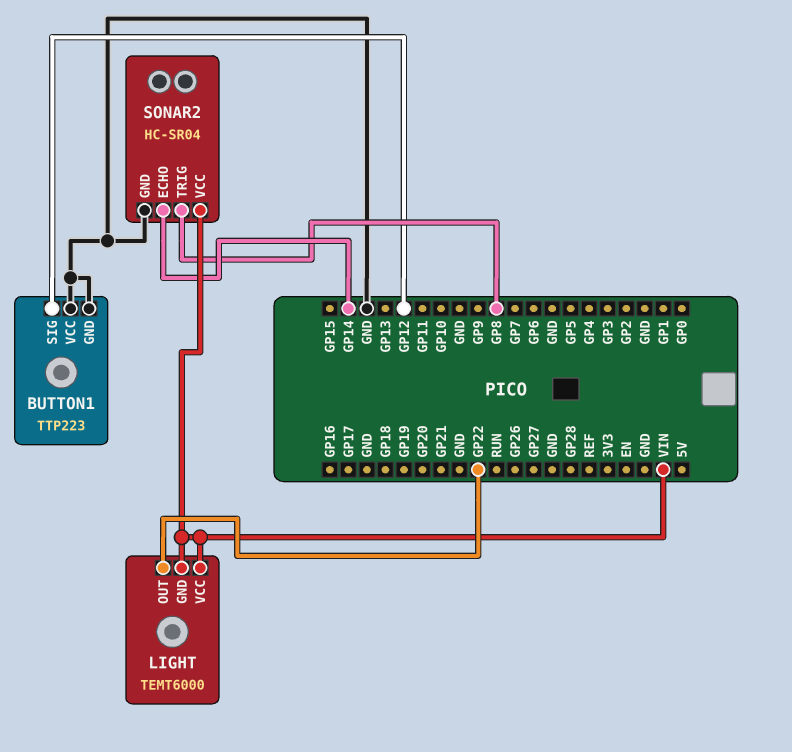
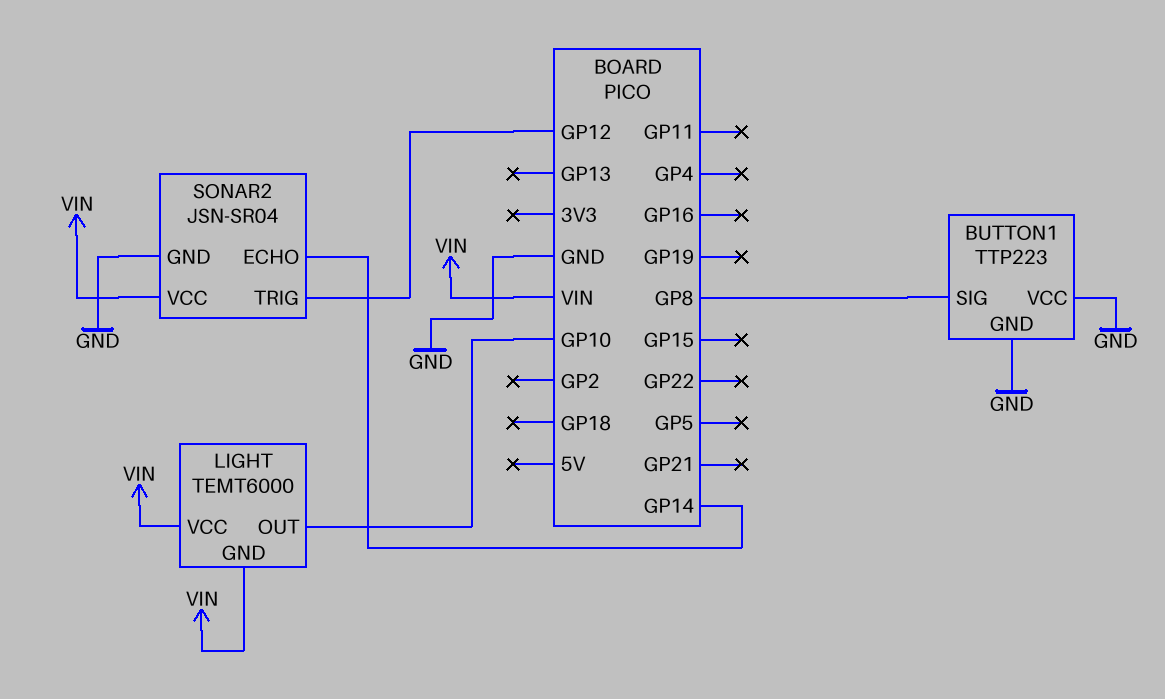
BUTTON1 pin SIG: GP12 -> GP8
LIGHT pin OUT: GP22 -> GP10
SONAR2: HC-SR04 -> JSN-SR04
SONAR2 pin TRIG: GP8 -> GP12

